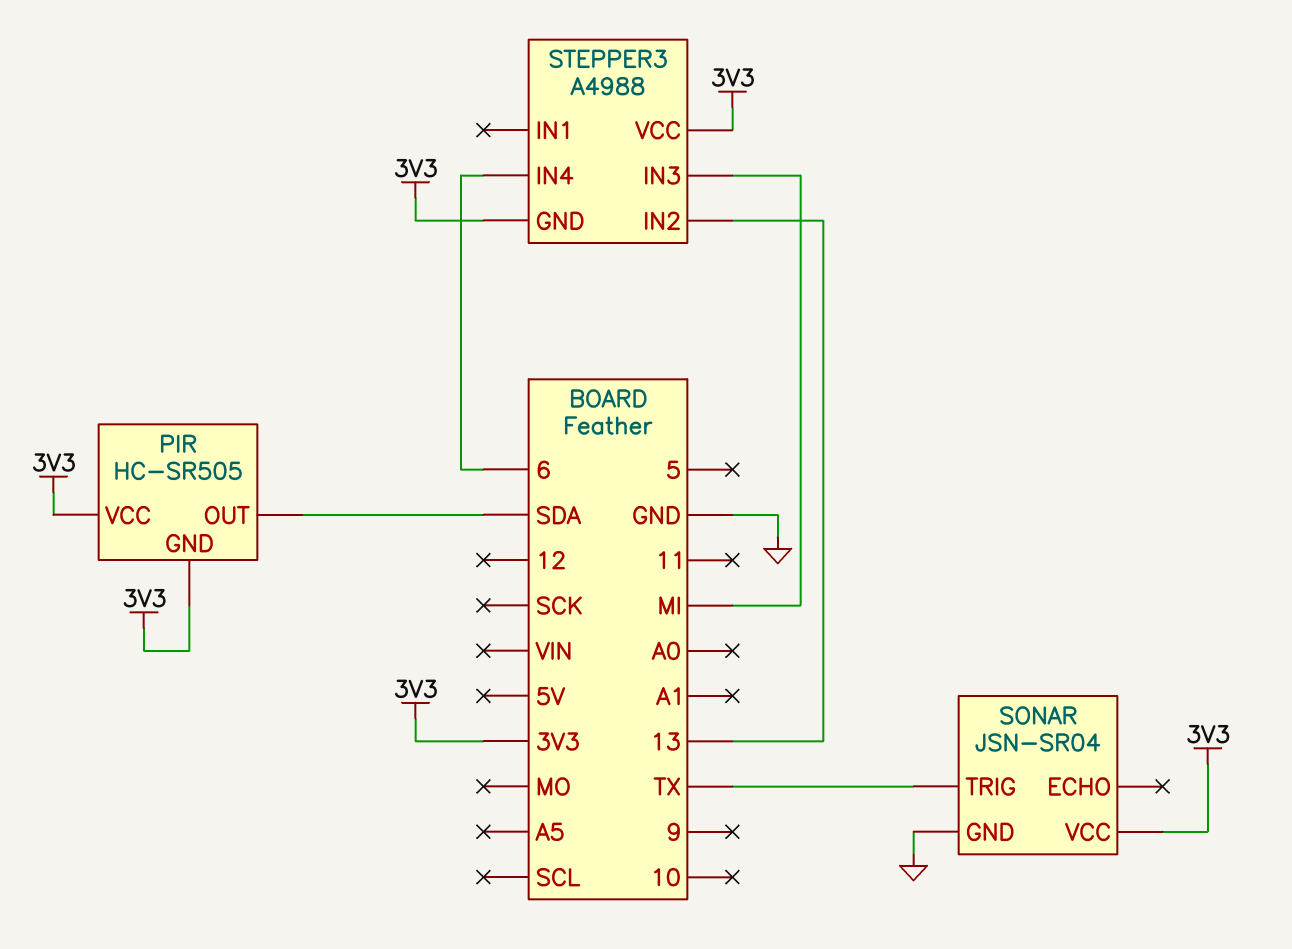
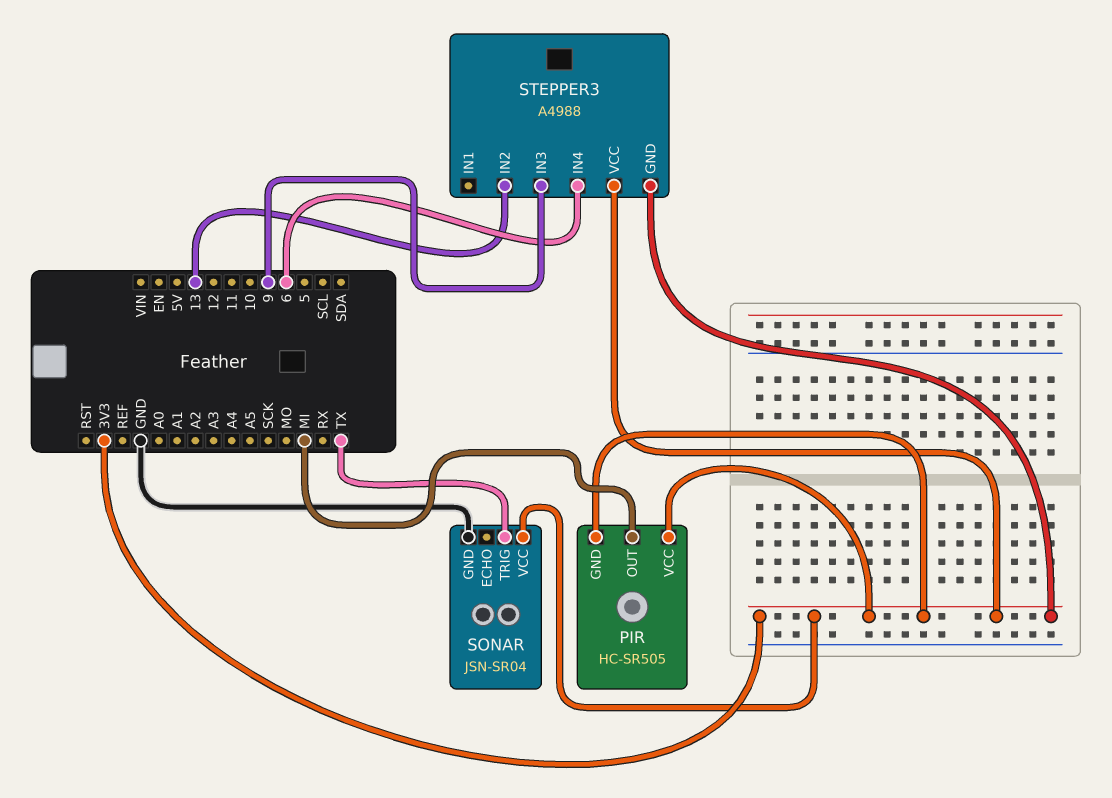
PIR pin OUT: SDA -> MI
STEPPER3 pin IN3: MI -> 9

